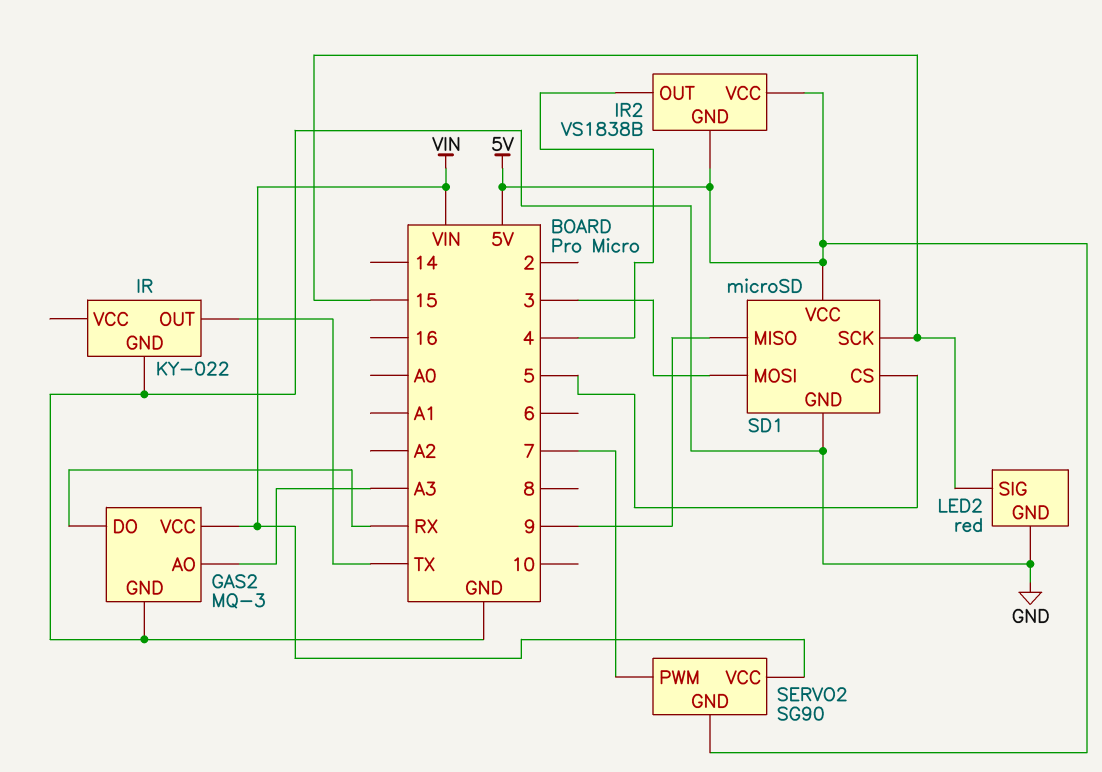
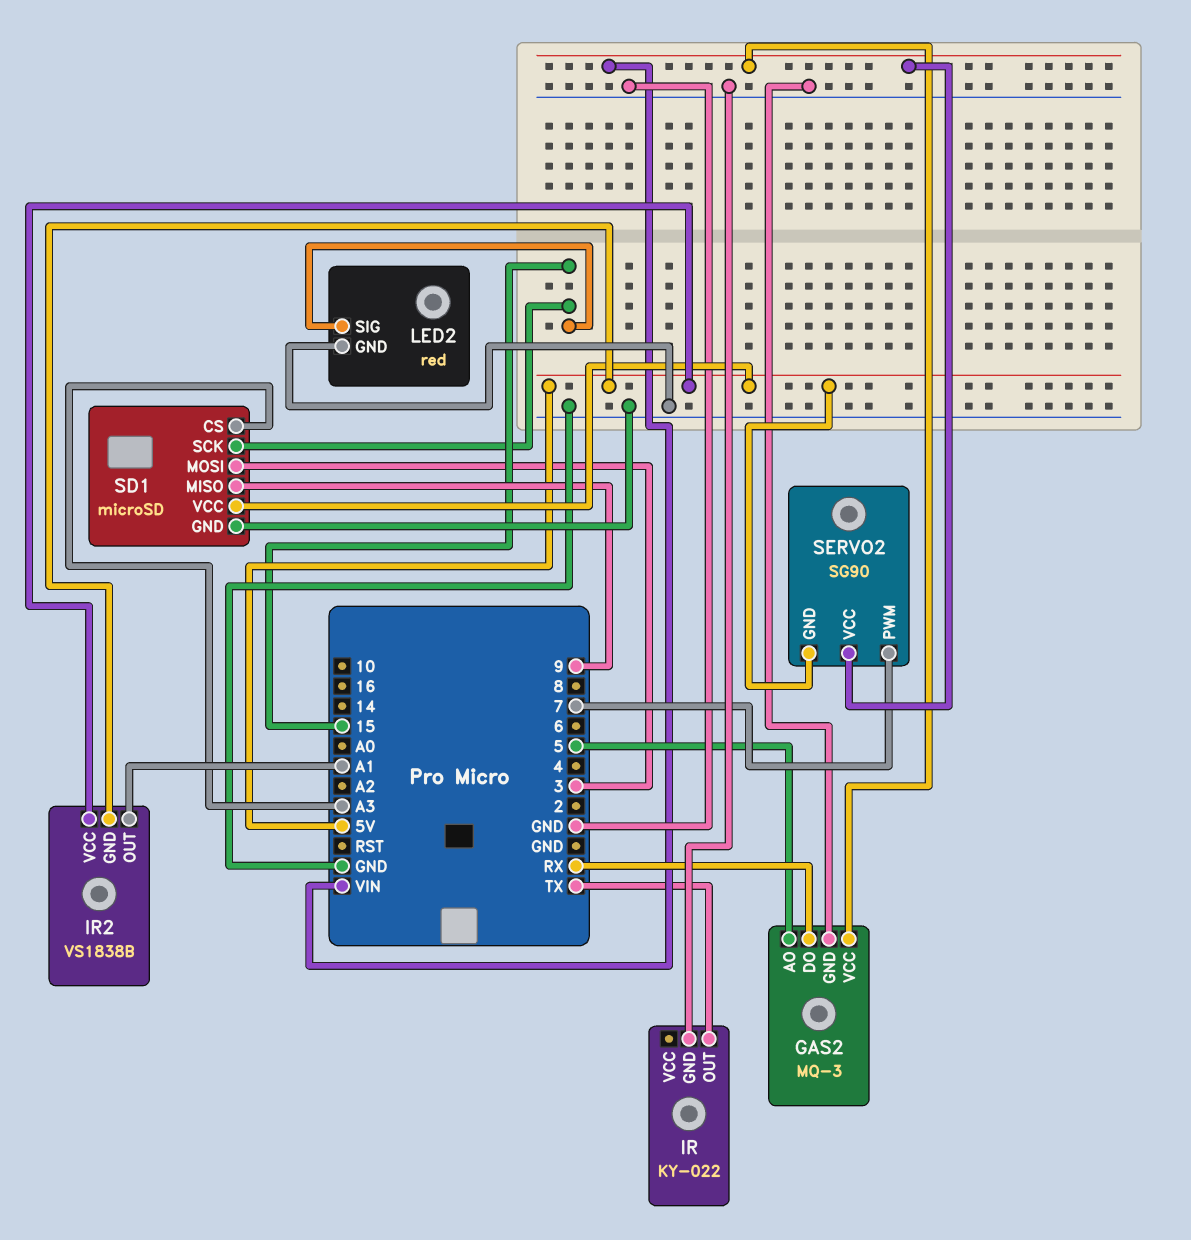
GAS2 pin AO: A3 -> 5
IR2 pin OUT: 4 -> A1
SD1 pin CS: 5 -> A3

